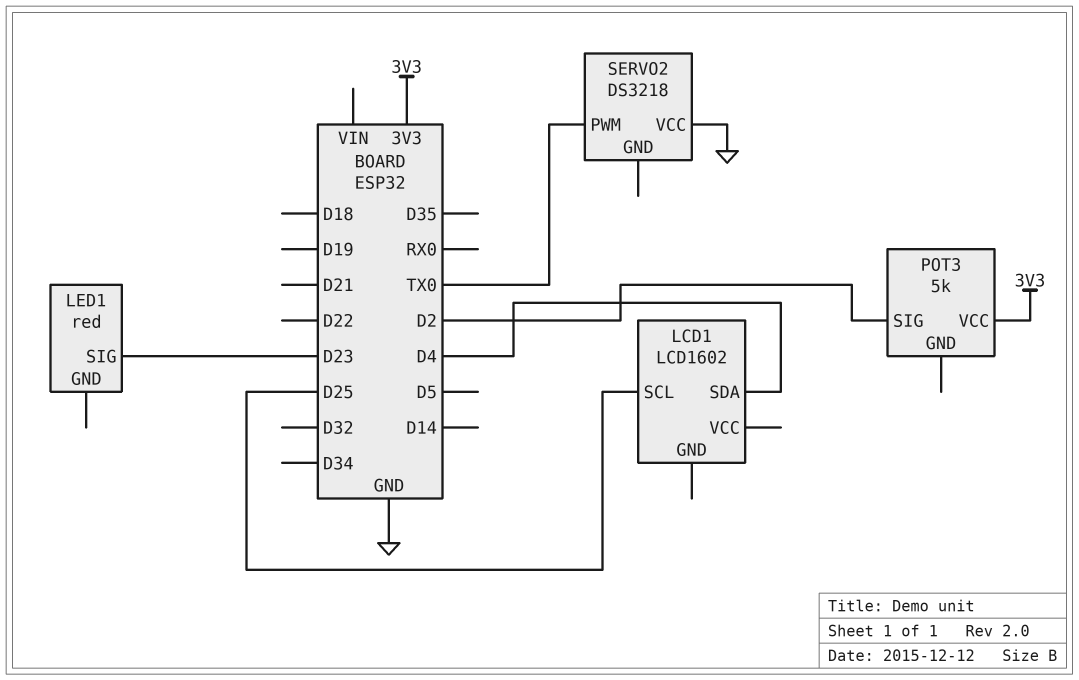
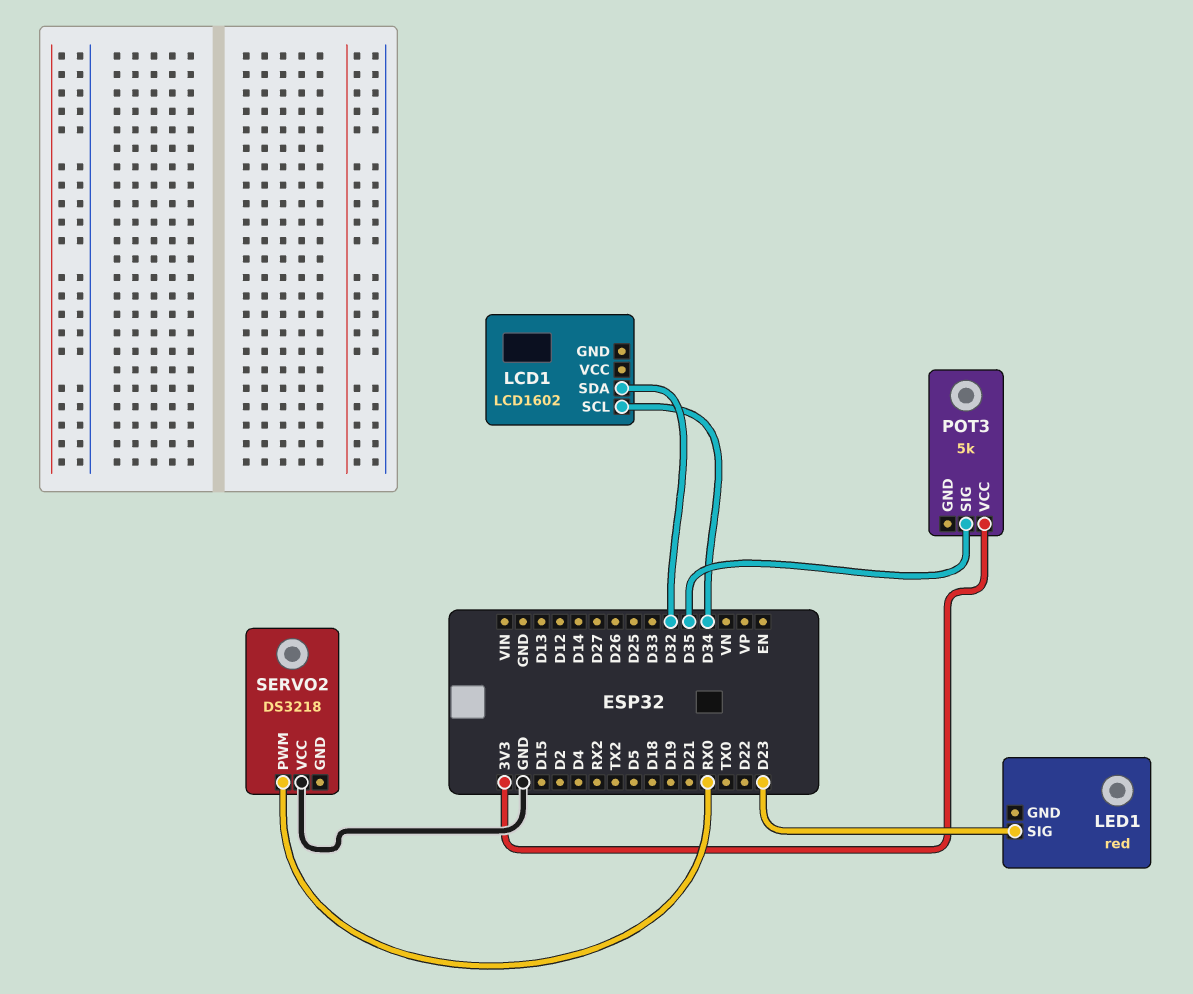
LCD1 pin SCL: D25 -> D34
LCD1 pin SDA: D4 -> D32
POT3 pin SIG: D2 -> D35
SERVO2 pin PWM: TX0 -> RX0

